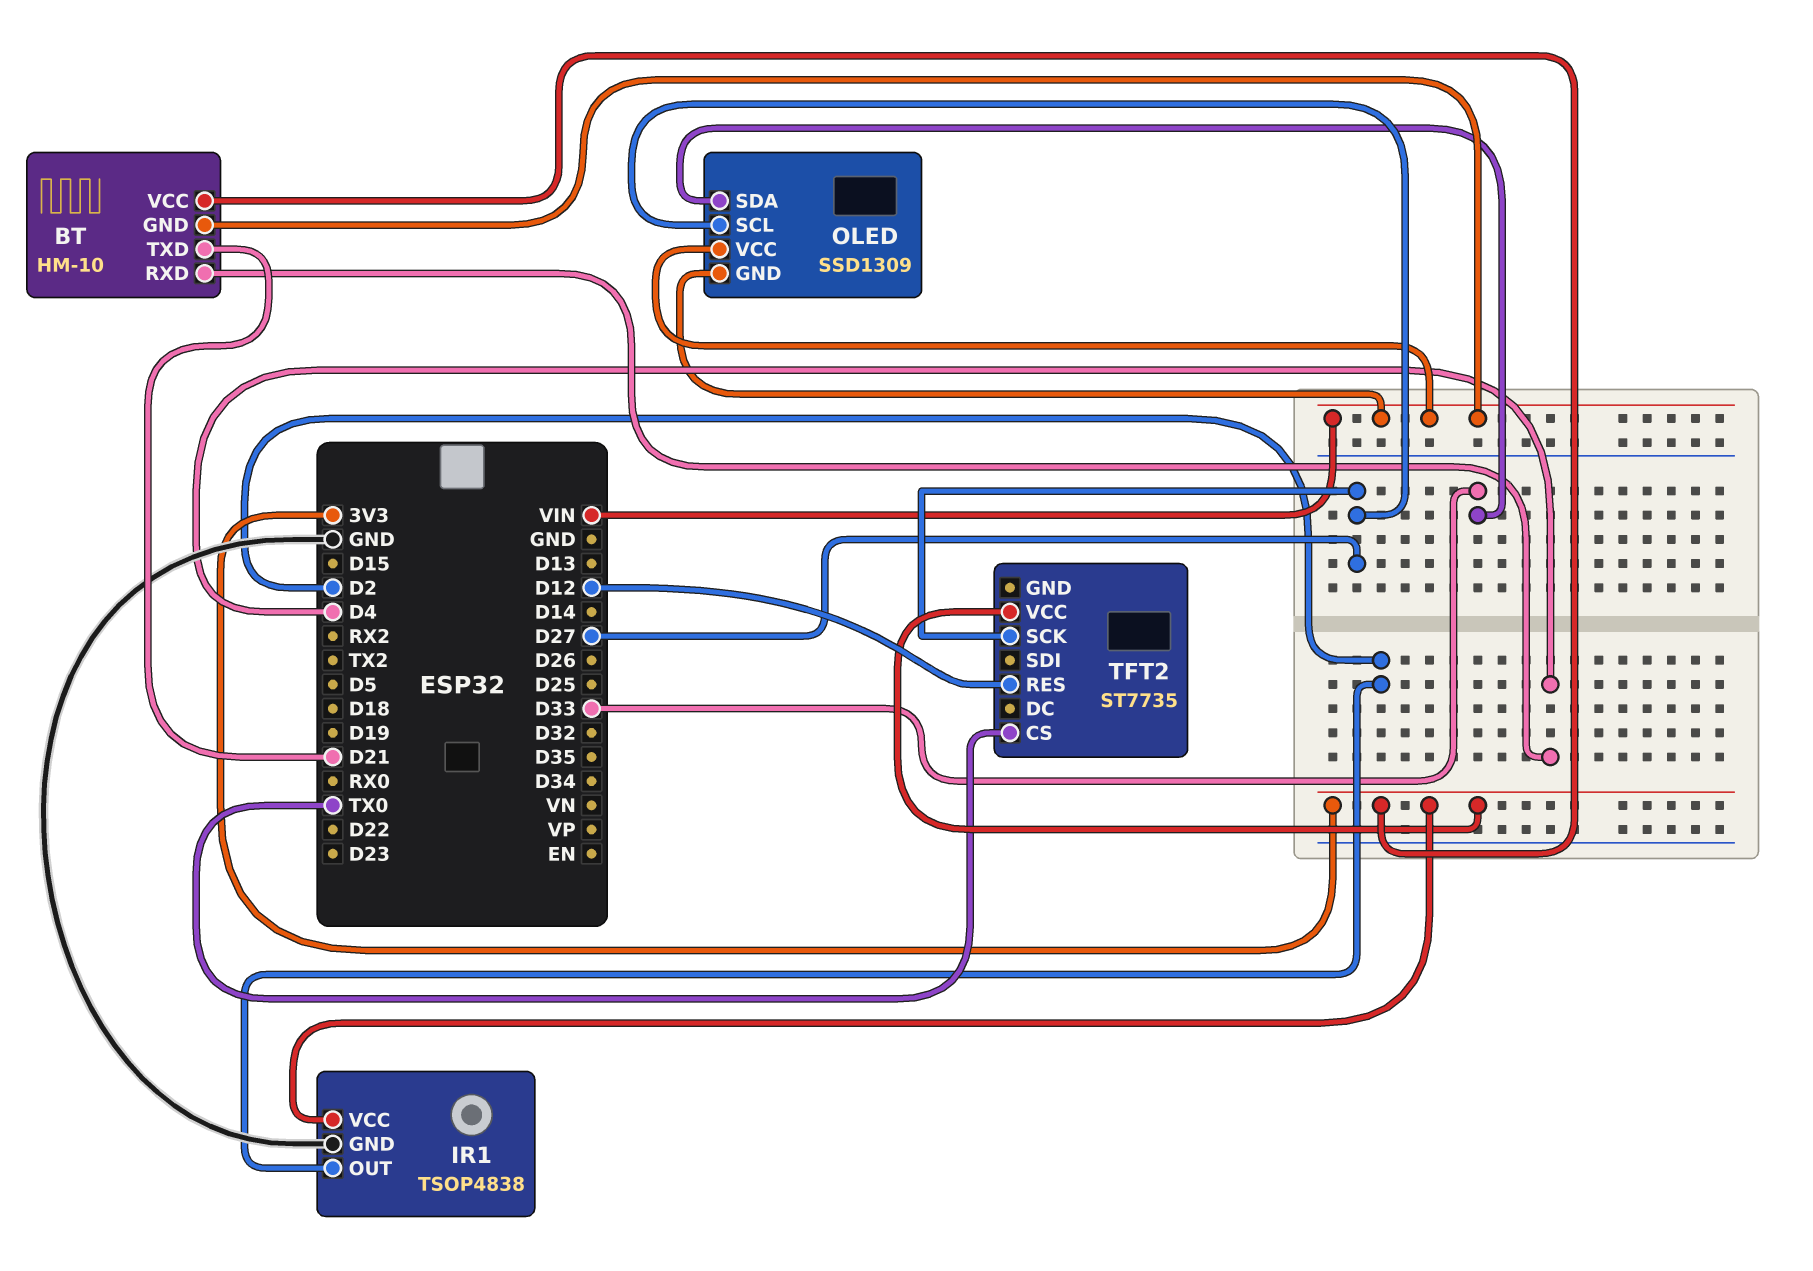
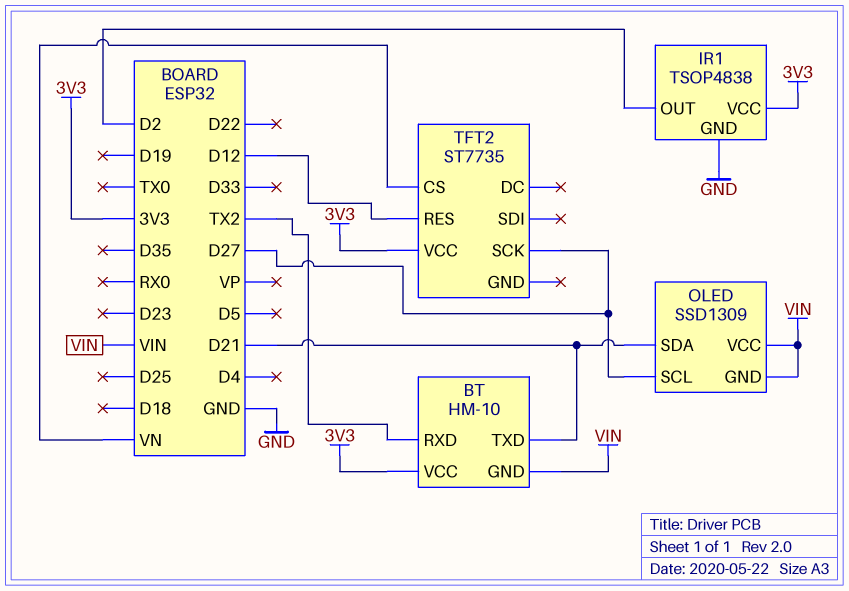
BT pin RXD: D4 -> TX2
OLED pin SDA: D33 -> D21
TFT2 pin CS: TX0 -> VN

